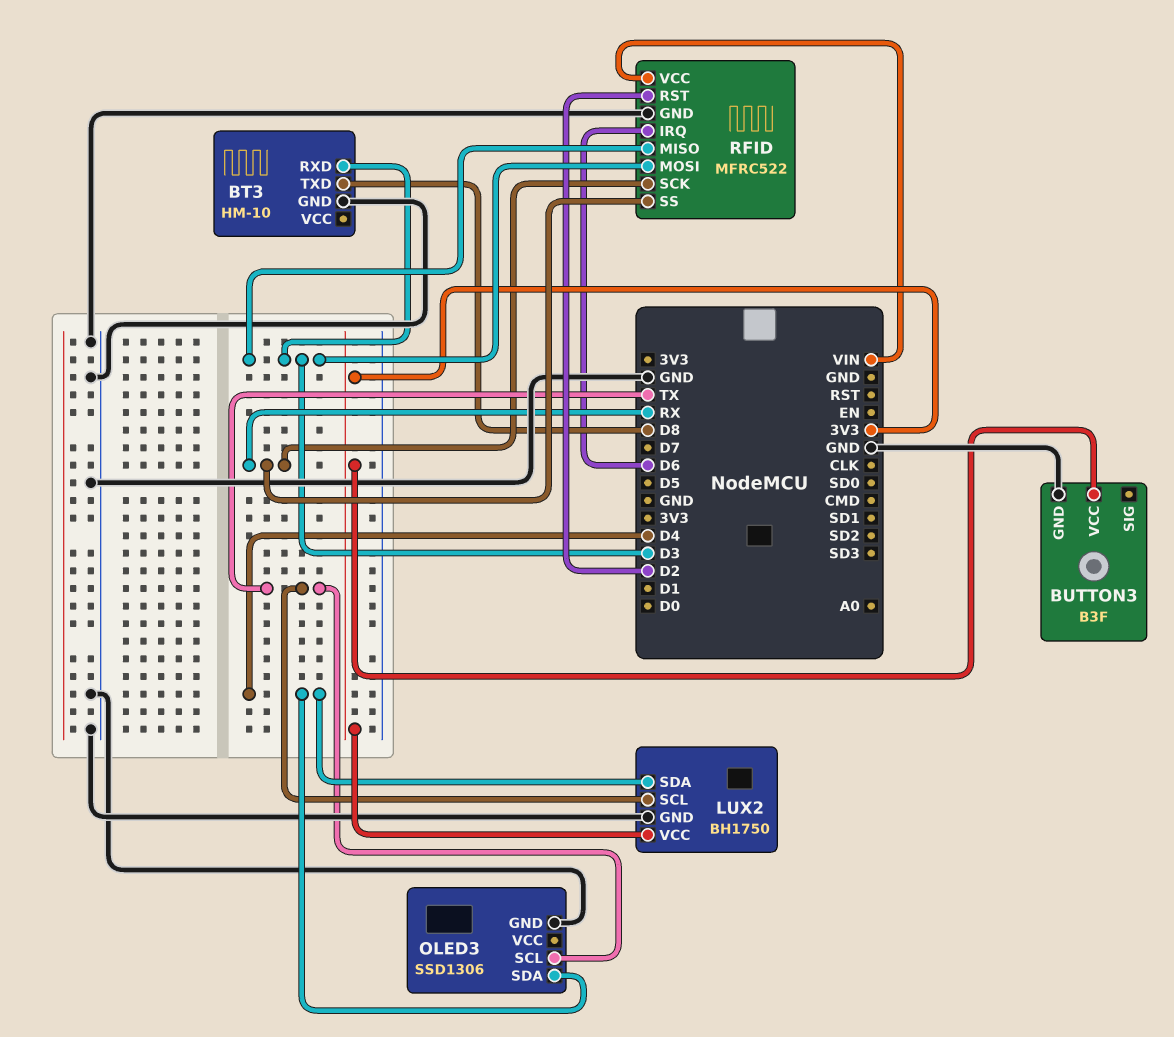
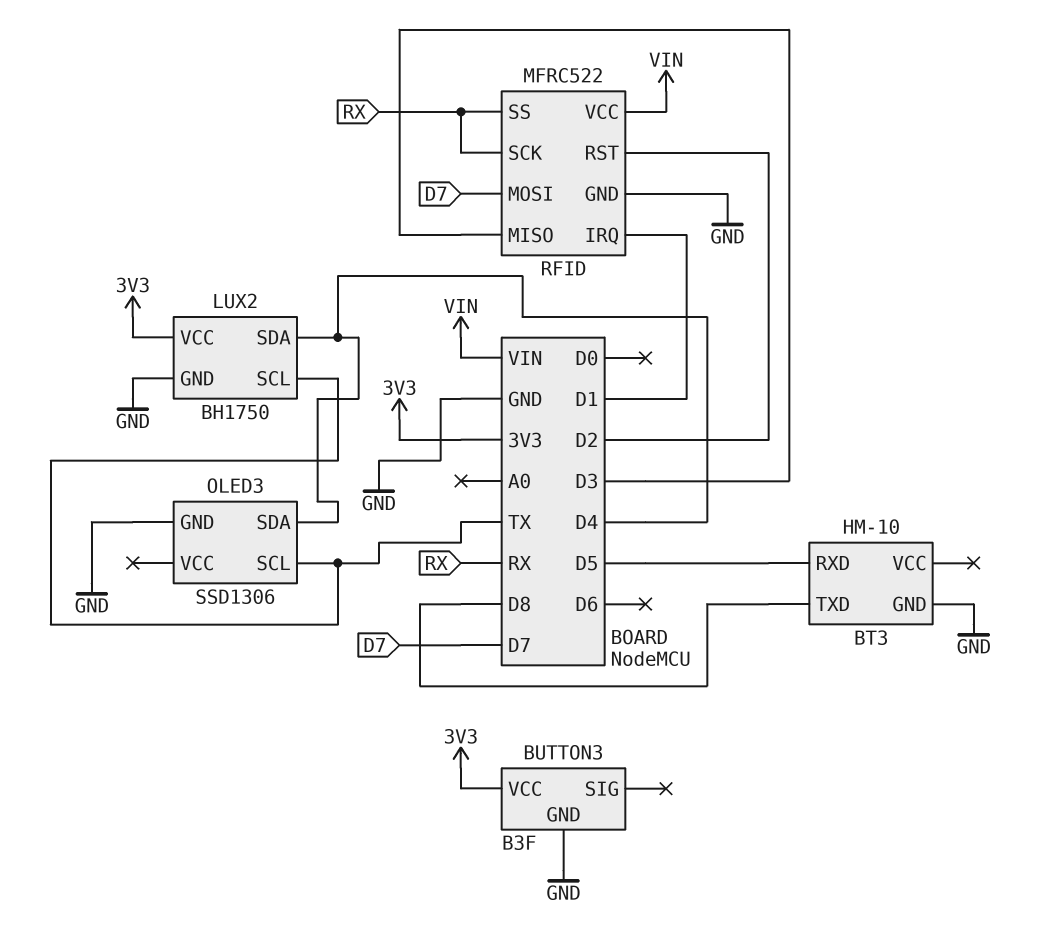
BT3 pin RXD: D3 -> D5
RFID pin IRQ: D6 -> D1
RFID pin MOSI: D3 -> D7

